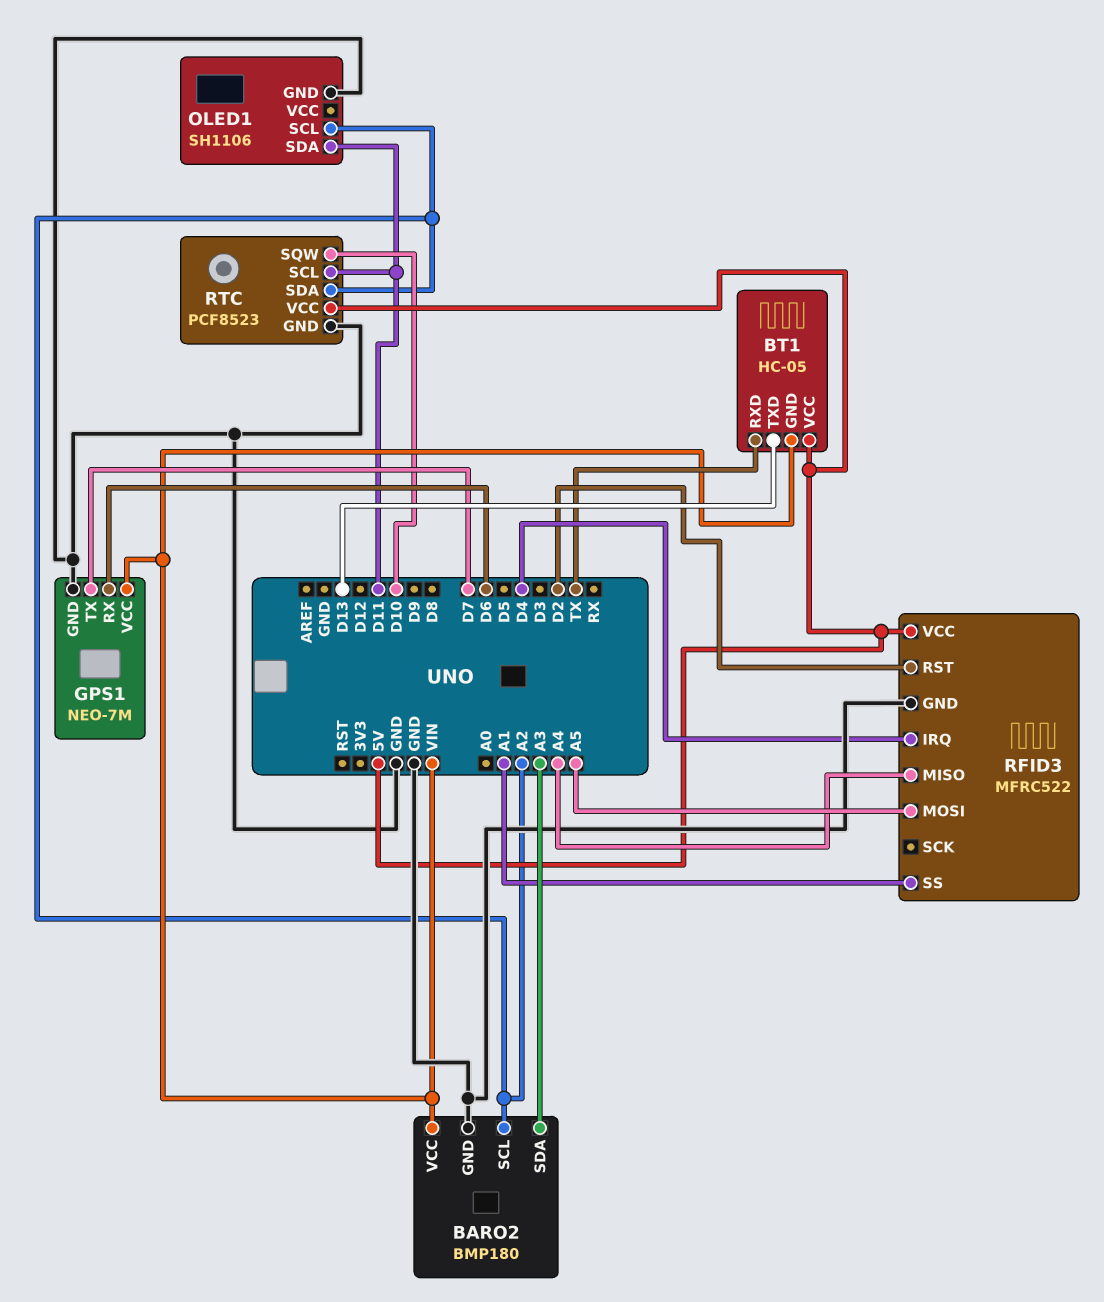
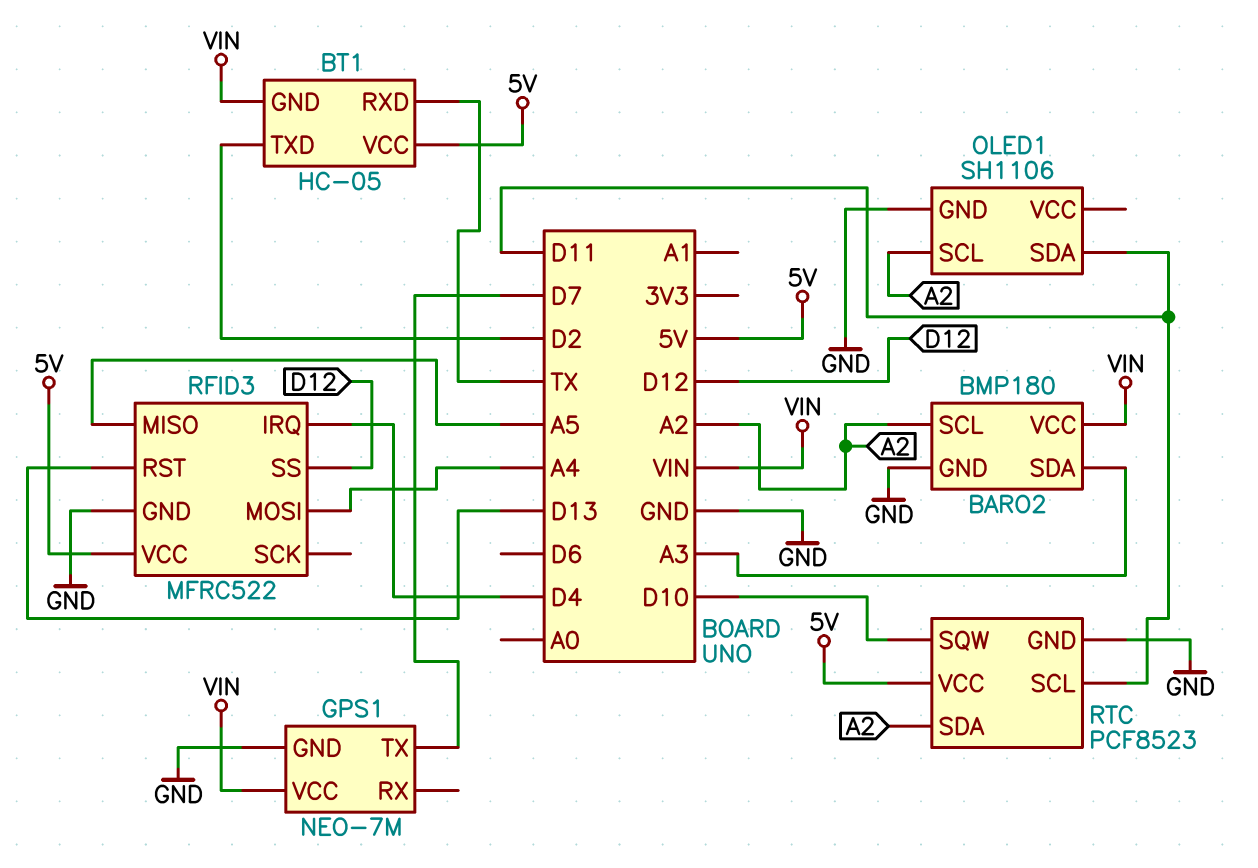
BT1 pin TXD: D13 -> D2
GPS1 pin RX: D6 -> none
RFID3 pin MISO: A4 -> A5
RFID3 pin MOSI: A5 -> A4
RFID3 pin RST: D2 -> D13
RFID3 pin SS: A1 -> D12

